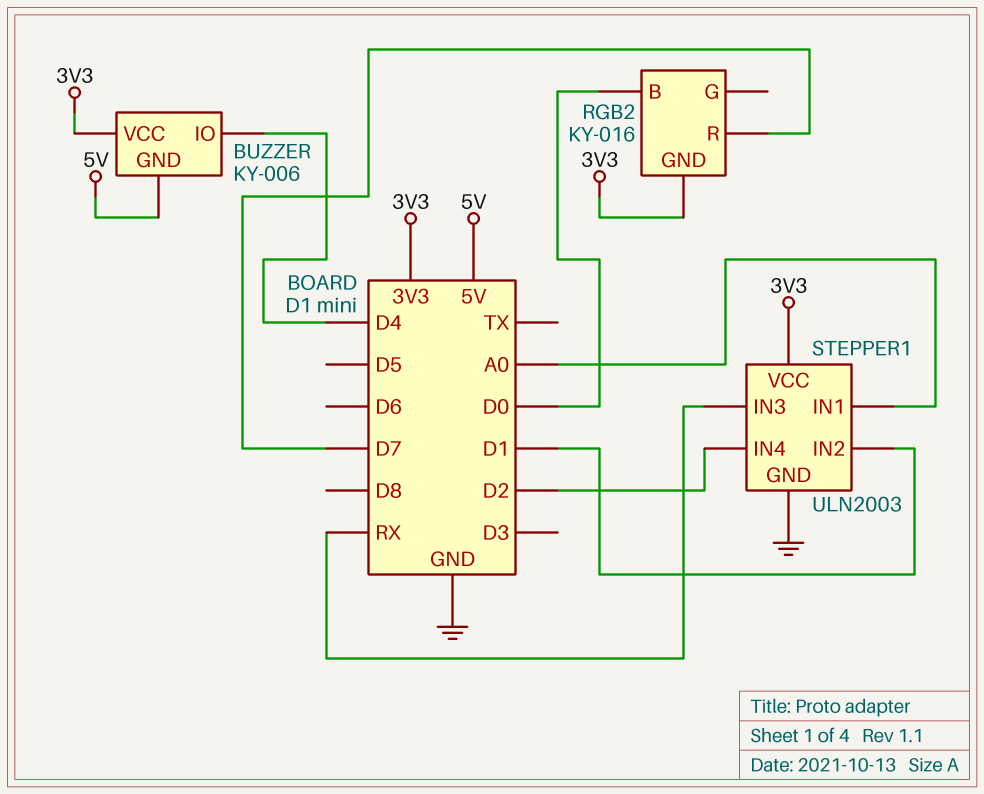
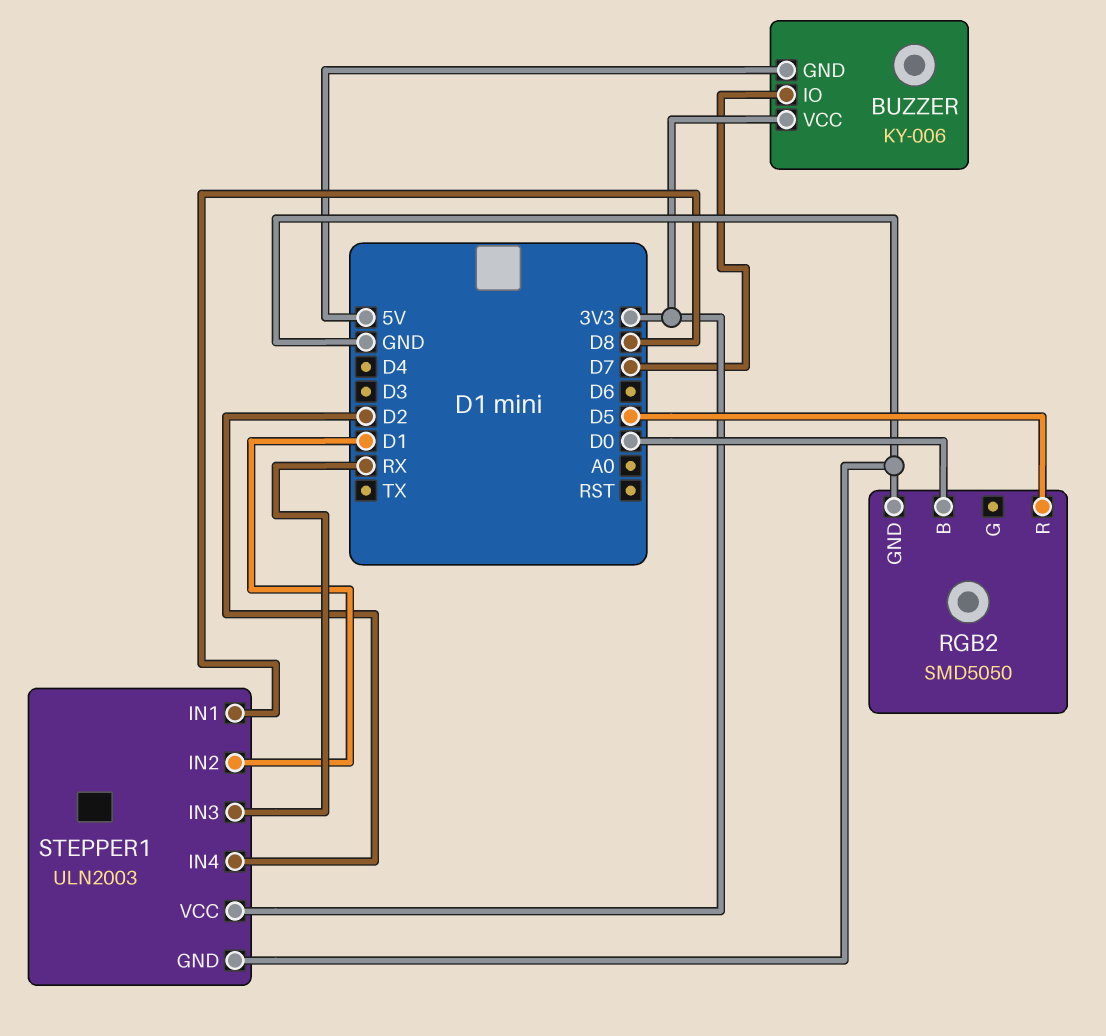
BUZZER pin IO: D4 -> D7
RGB2: KY-016 -> SMD5050
RGB2 pin GND: 3V3 -> GND
RGB2 pin R: D7 -> D5
STEPPER1 pin IN1: A0 -> D8

